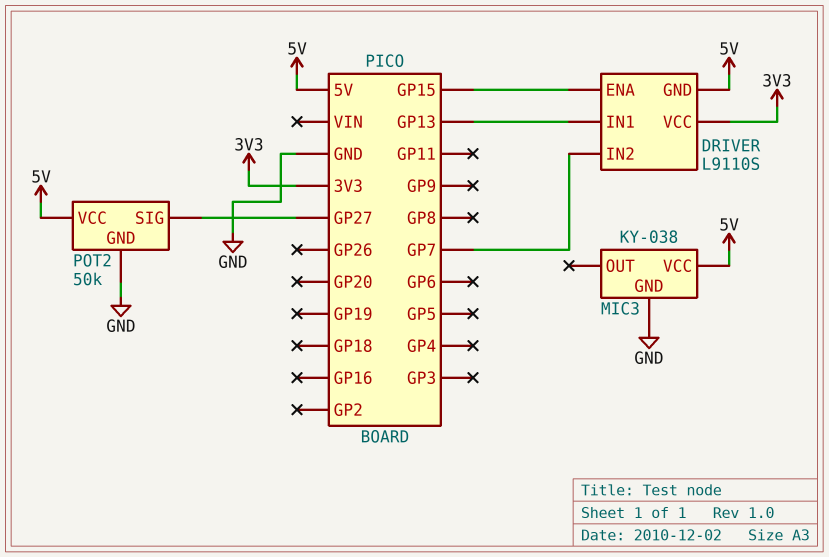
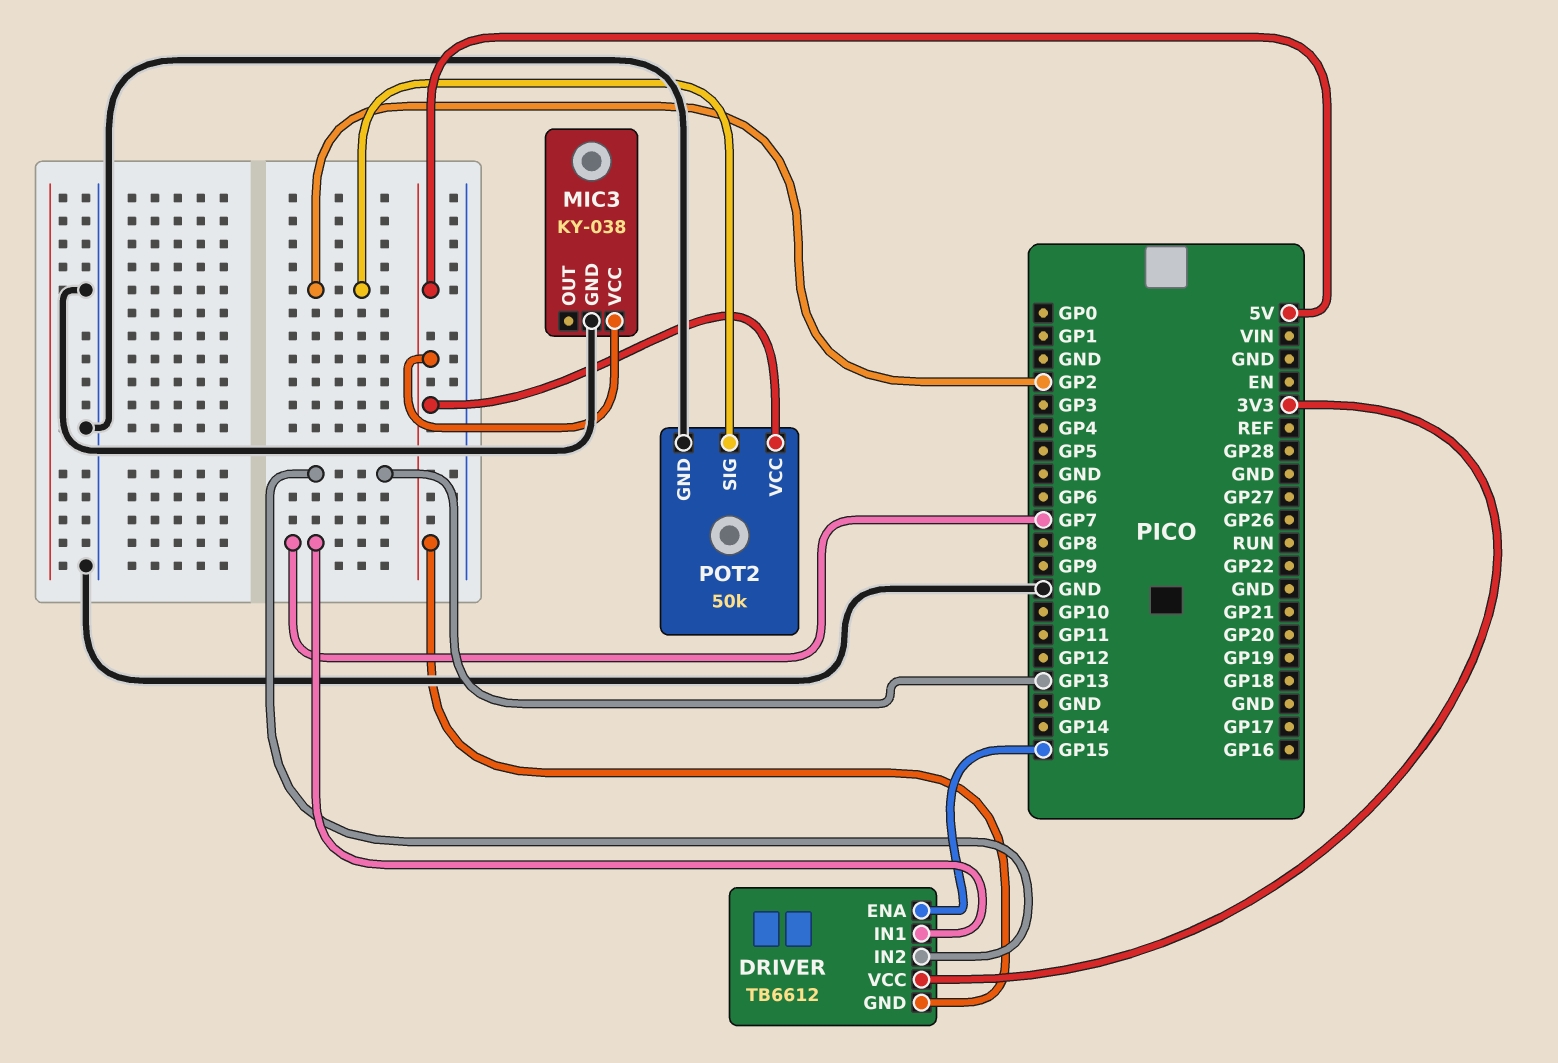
DRIVER: L9110S -> TB6612
DRIVER pin IN1: GP13 -> GP7
DRIVER pin IN2: GP7 -> GP13
POT2 pin SIG: GP27 -> GP2

